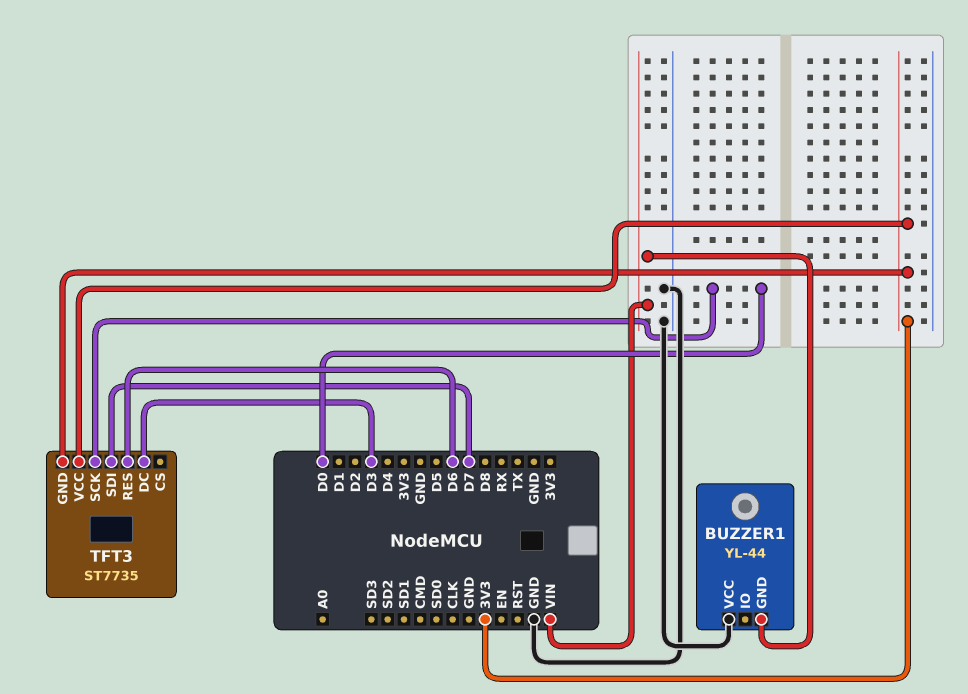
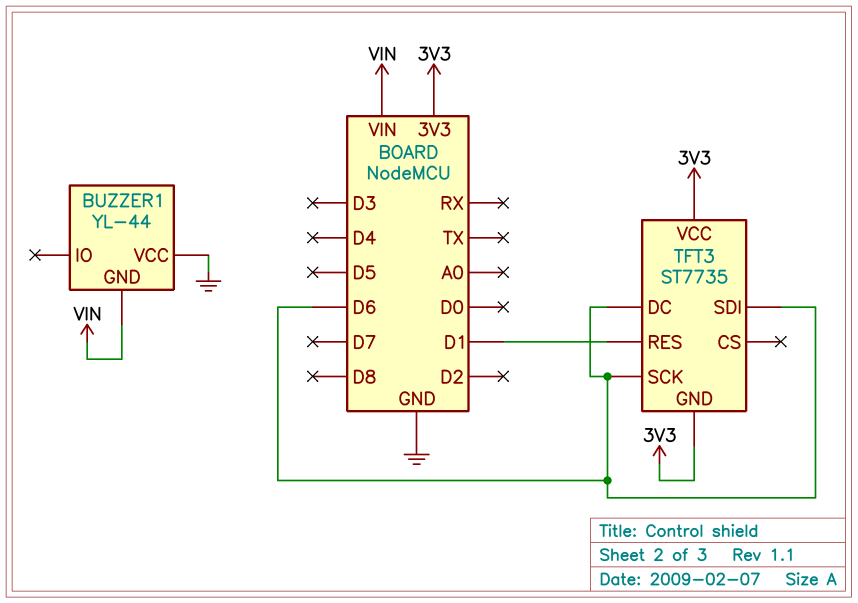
TFT3 pin DC: D3 -> D6
TFT3 pin RES: D6 -> D1
TFT3 pin SCK: D0 -> D6
TFT3 pin SDI: D7 -> D6

